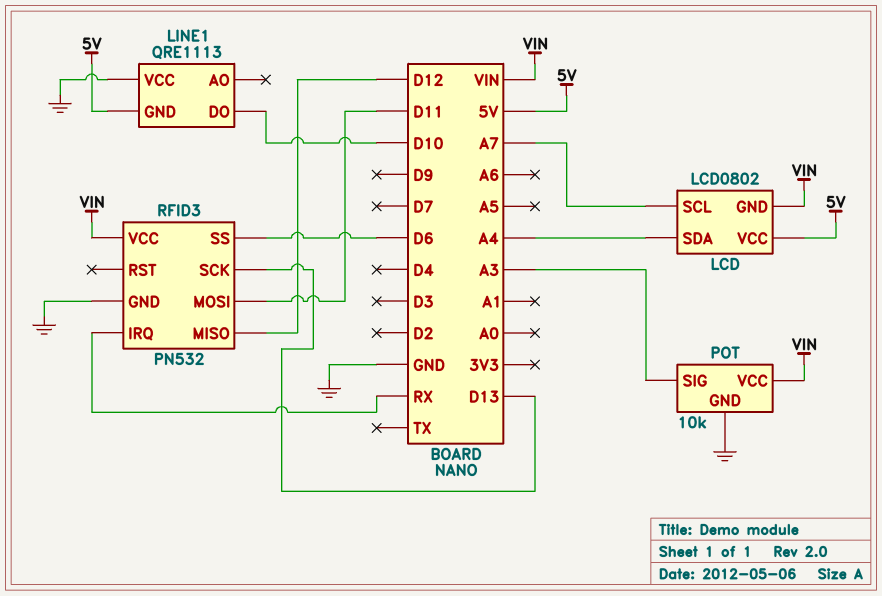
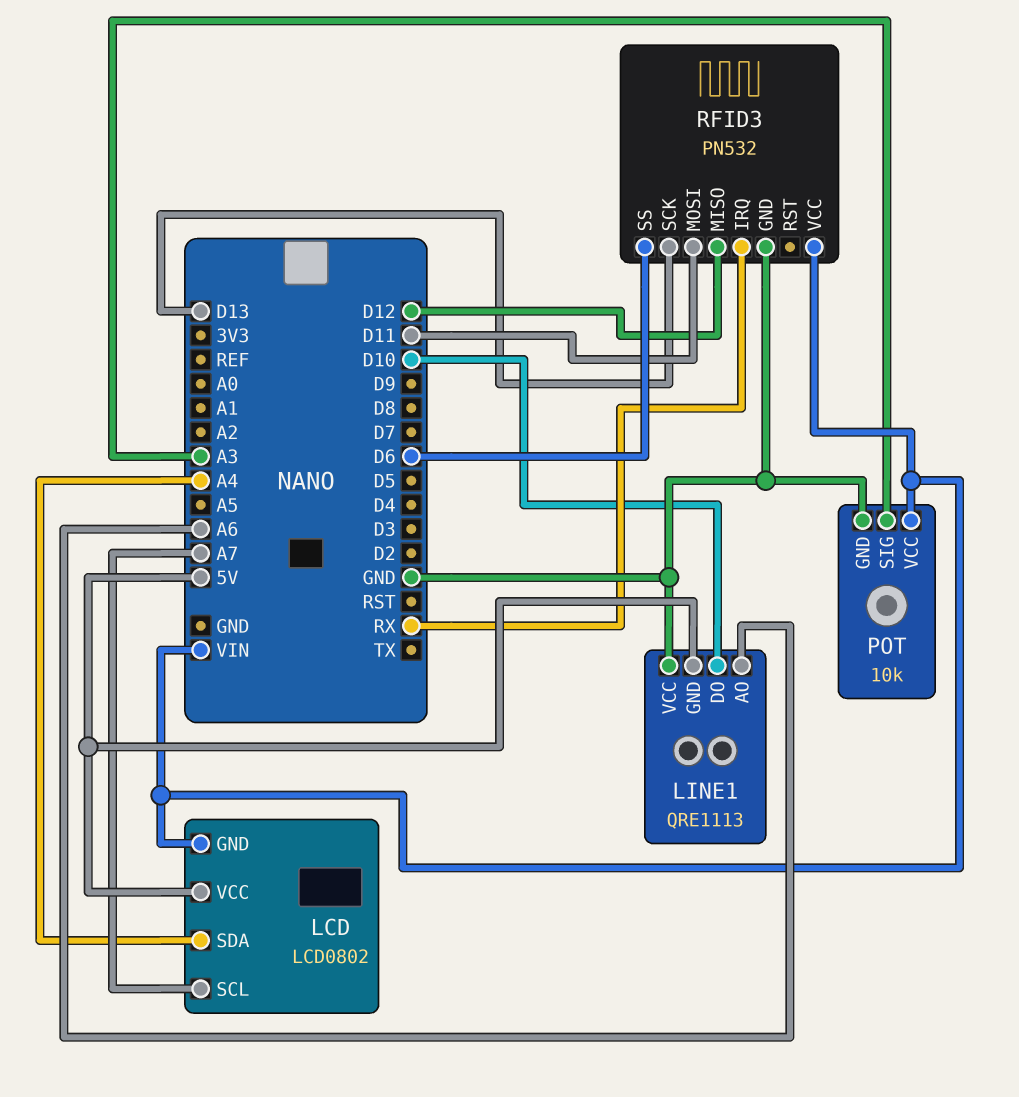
LINE1 pin AO: none -> A6

